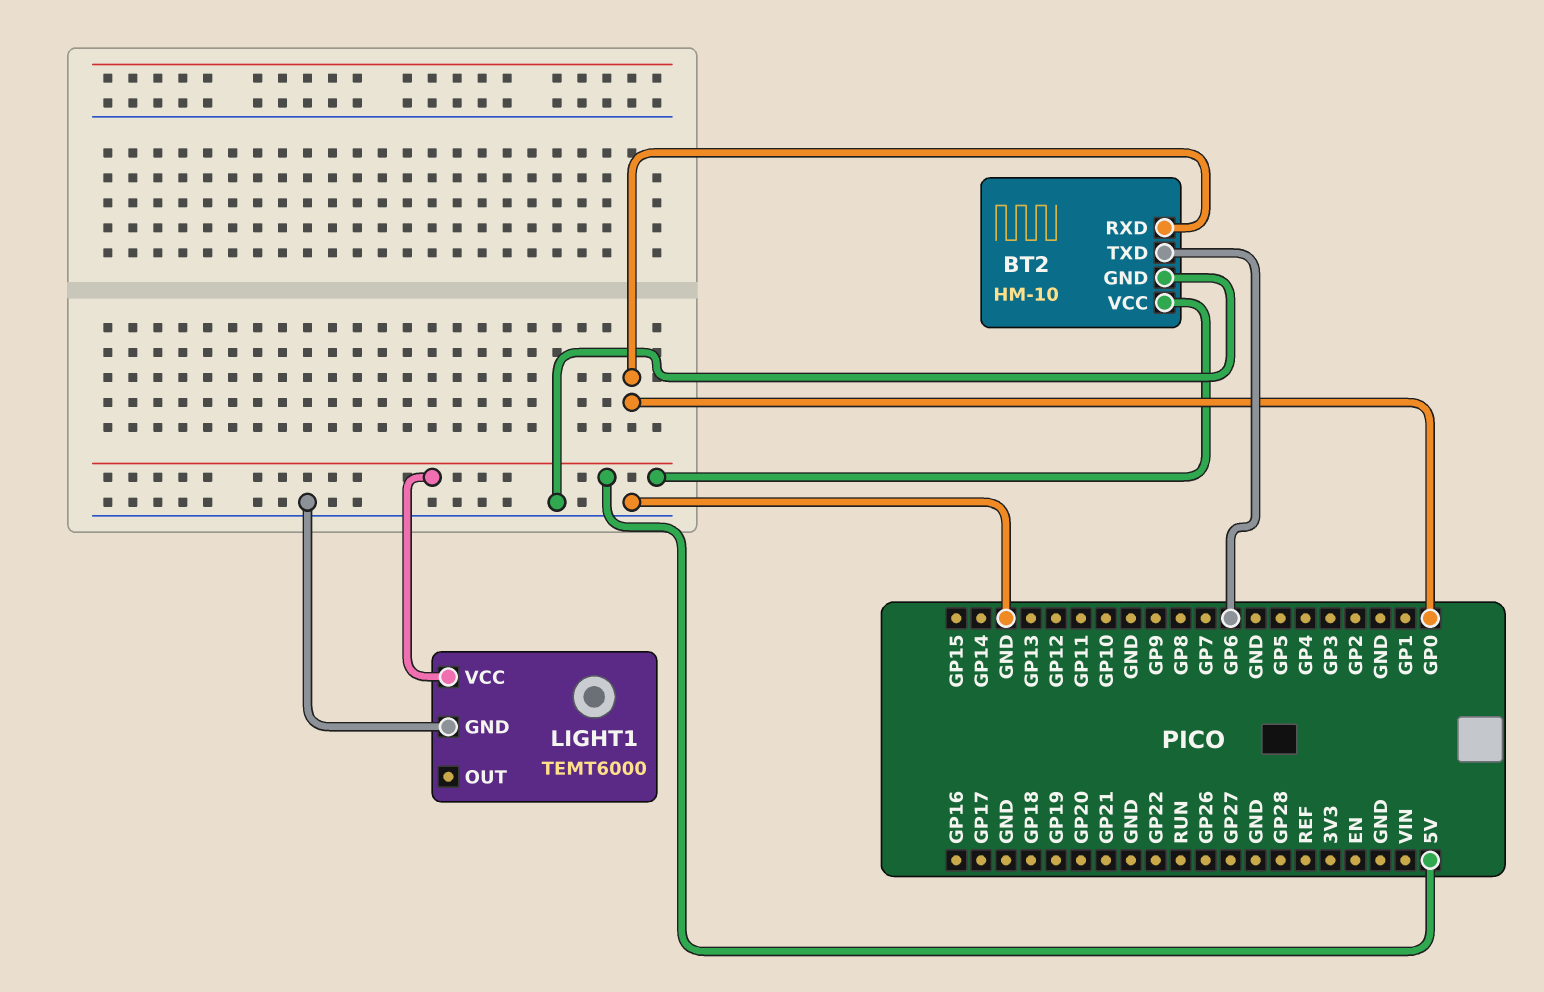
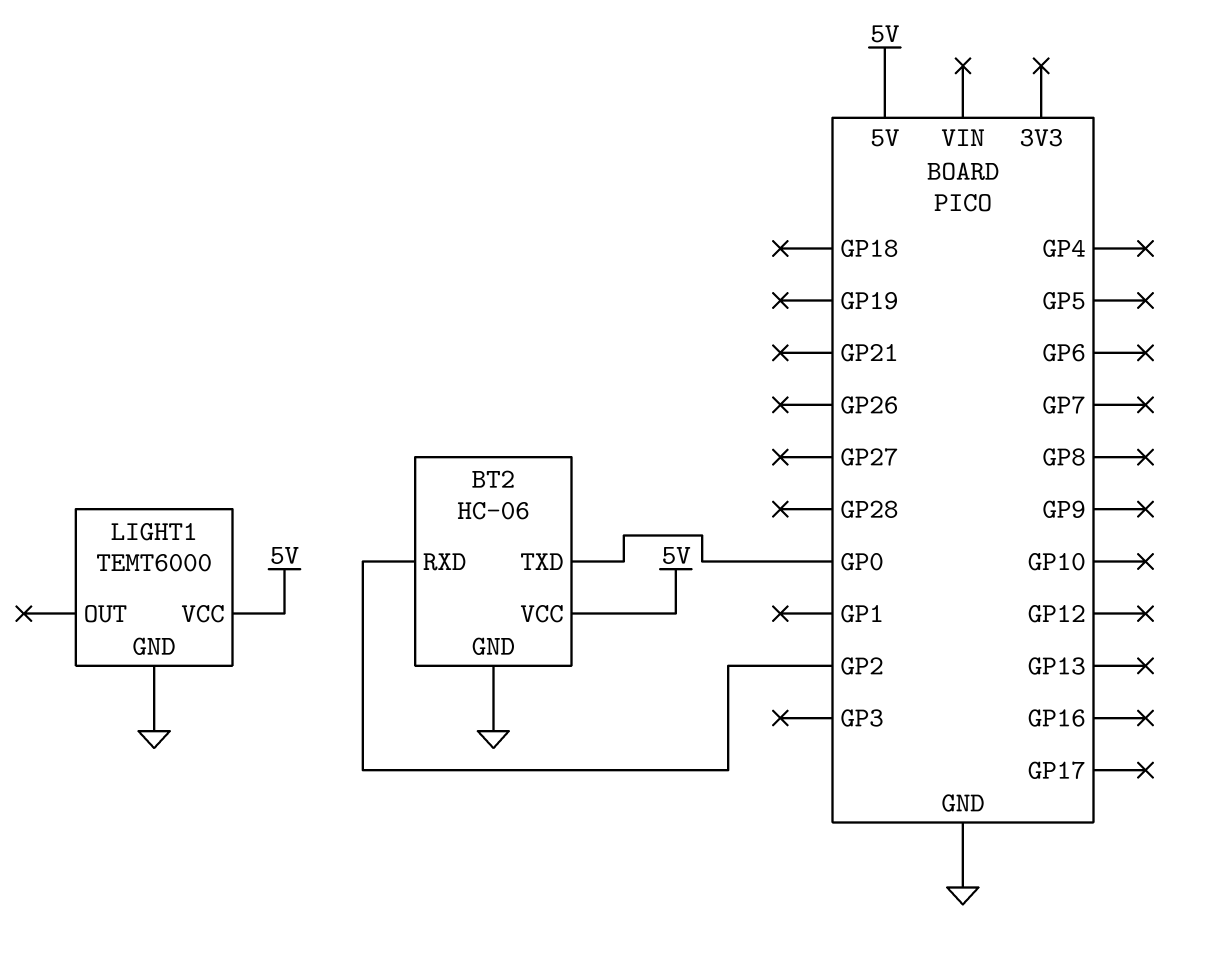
BT2: HM-10 -> HC-06
BT2 pin RXD: GP0 -> GP2
BT2 pin TXD: GP6 -> GP0

